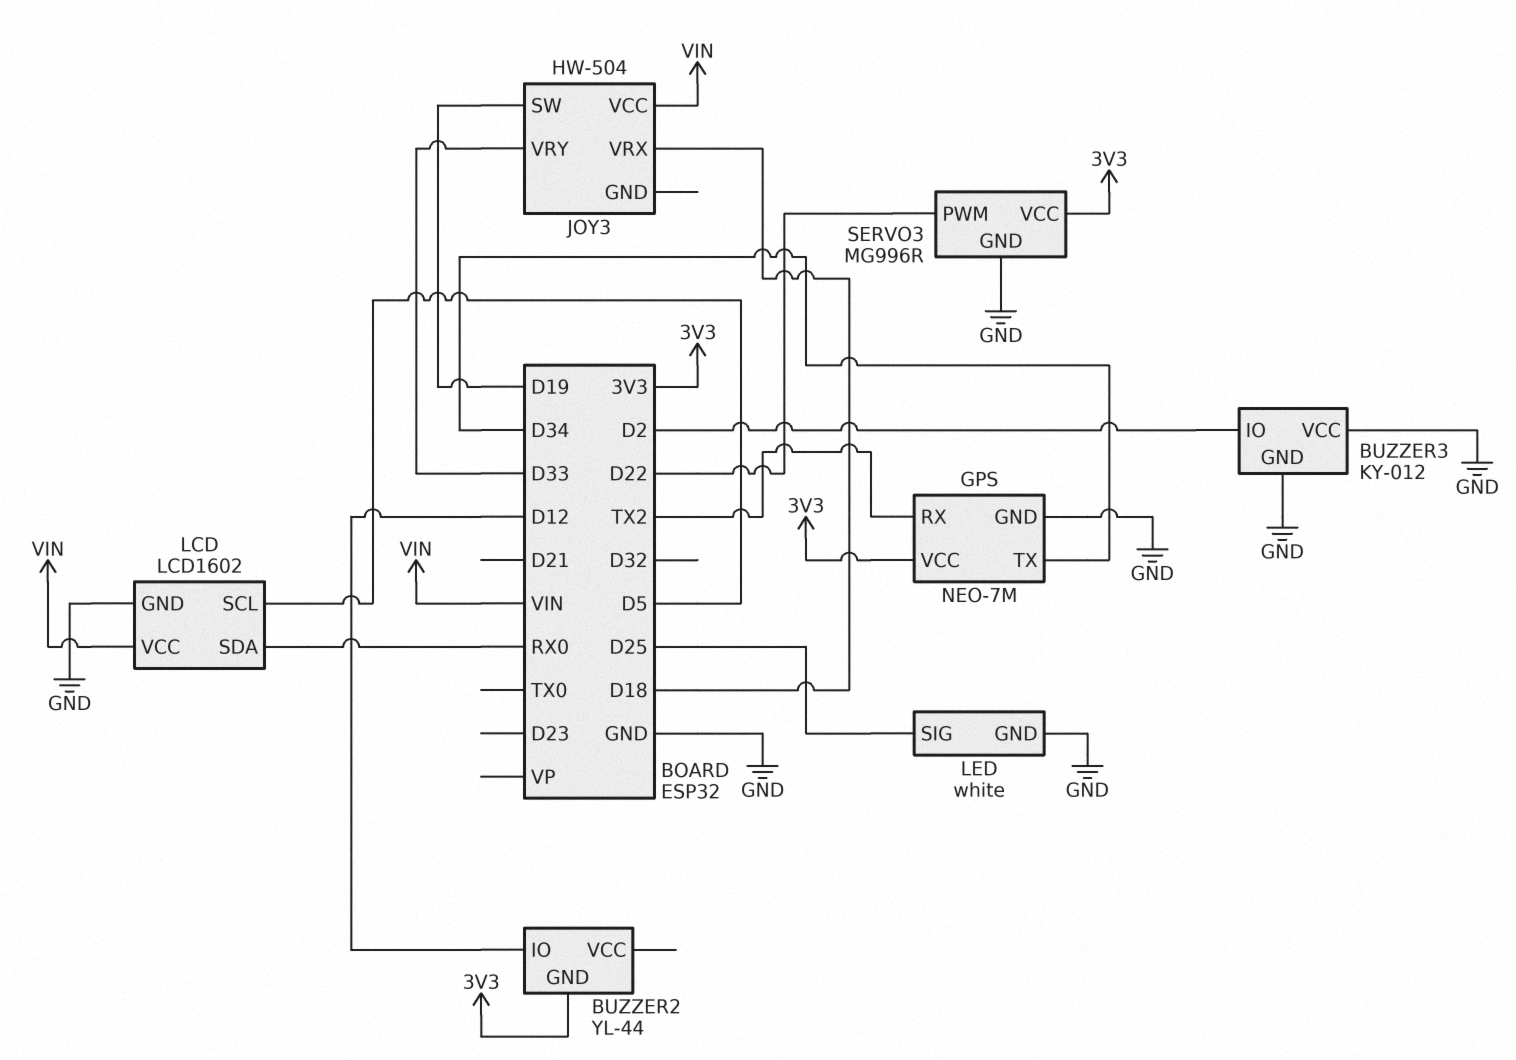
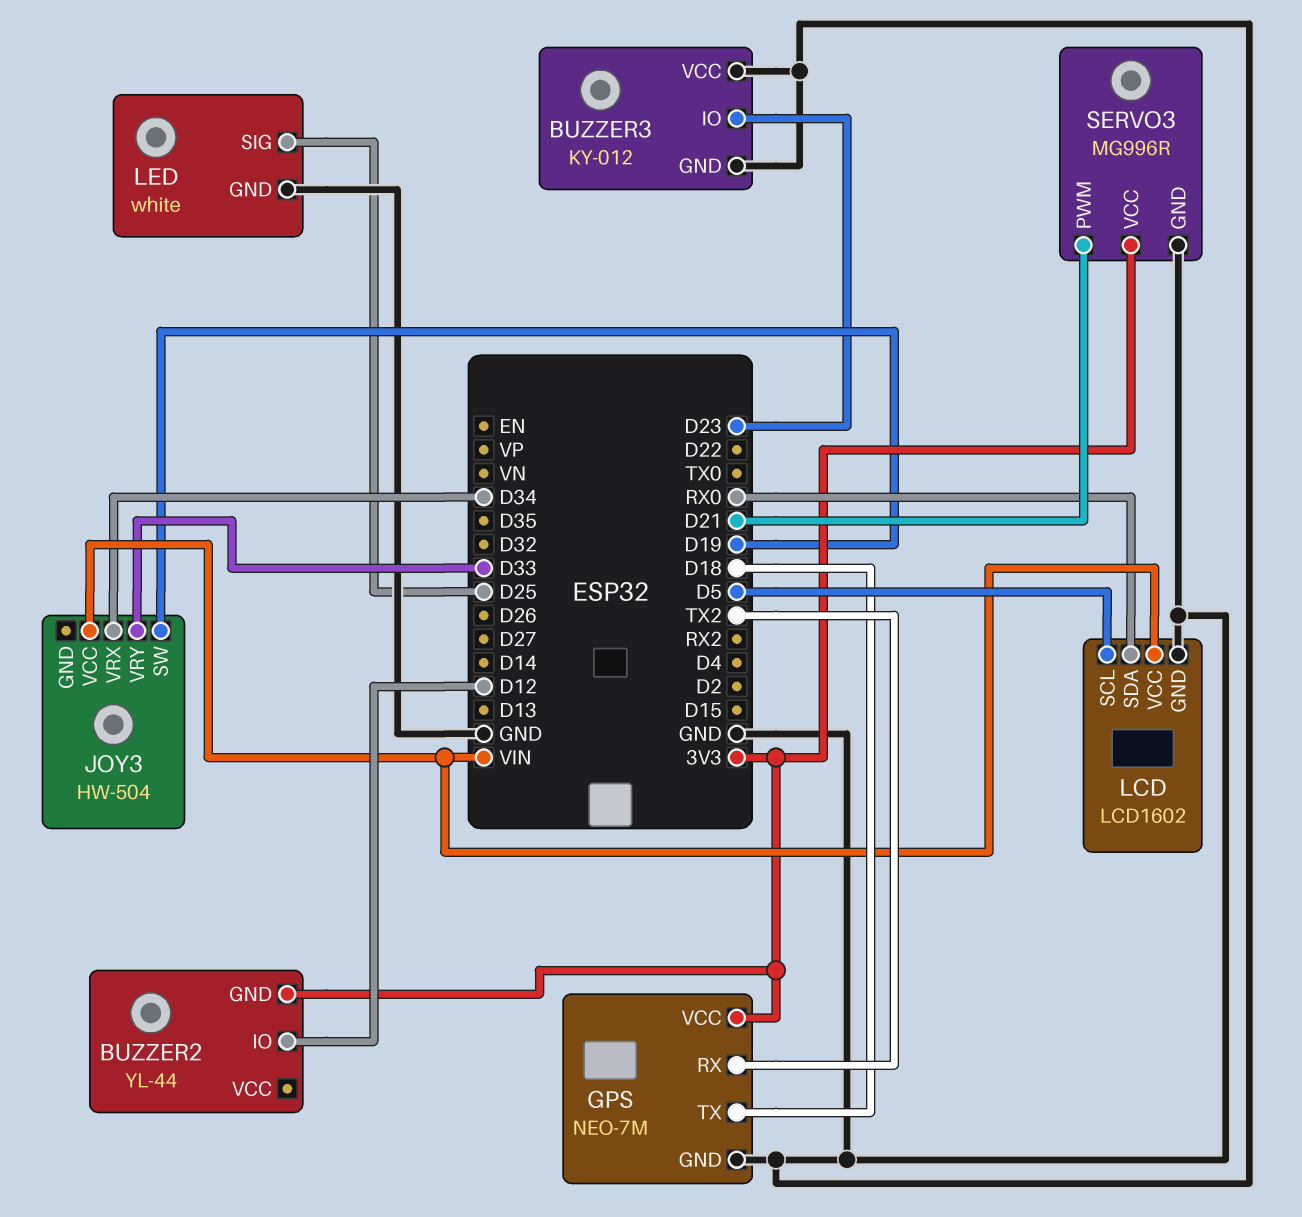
BUZZER3 pin IO: D2 -> D23
GPS pin TX: D34 -> D18
JOY3 pin VRX: D18 -> D34
SERVO3 pin PWM: D22 -> D21

